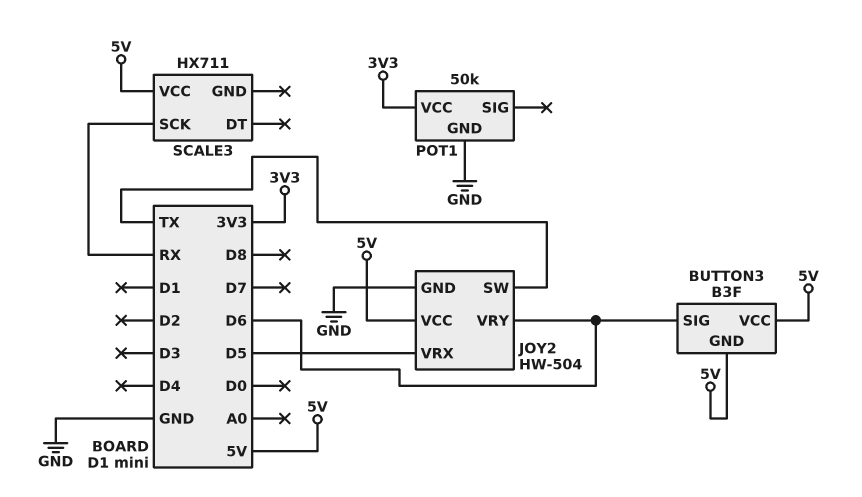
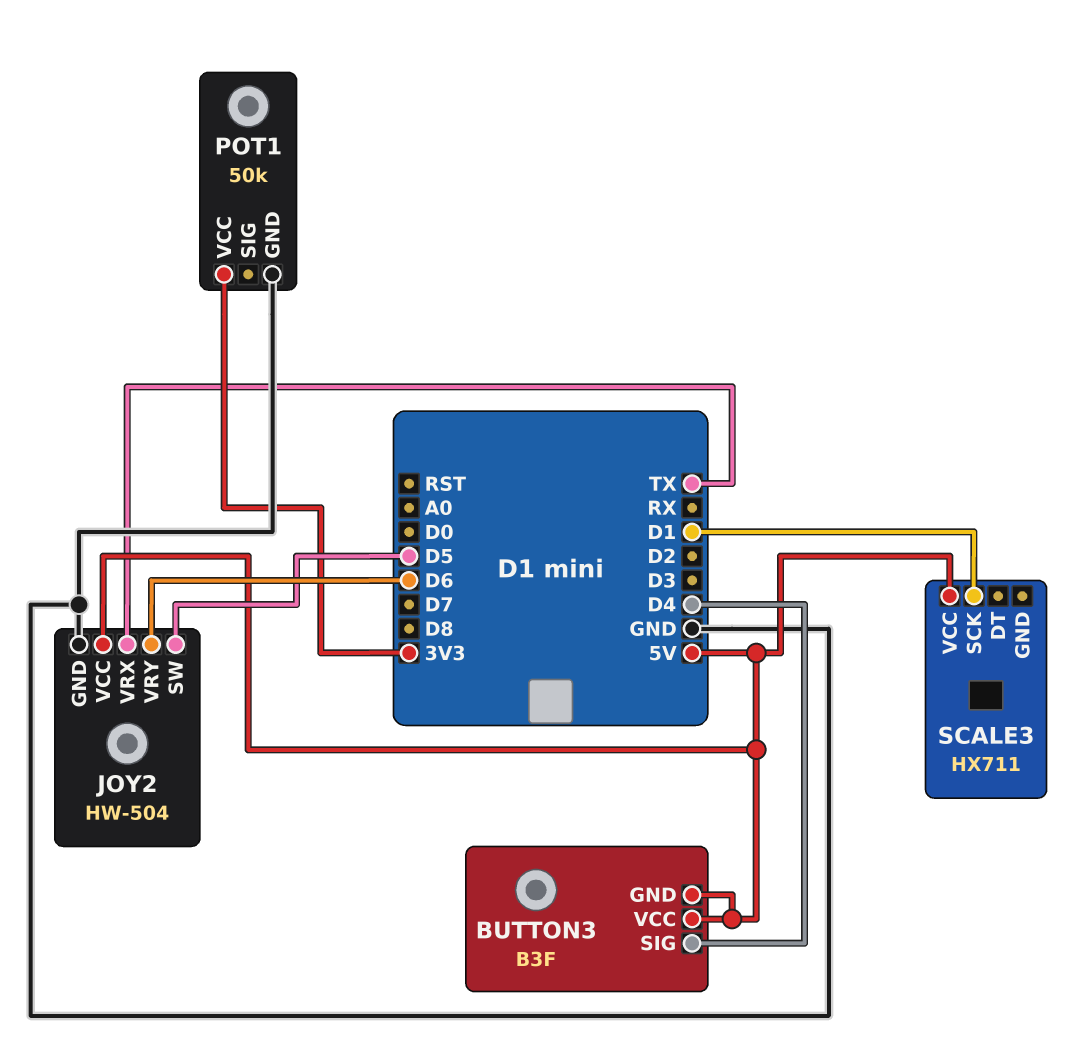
BUTTON3 pin SIG: D6 -> D4
JOY2 pin SW: TX -> D5
JOY2 pin VRX: D5 -> TX
SCALE3 pin SCK: RX -> D1

